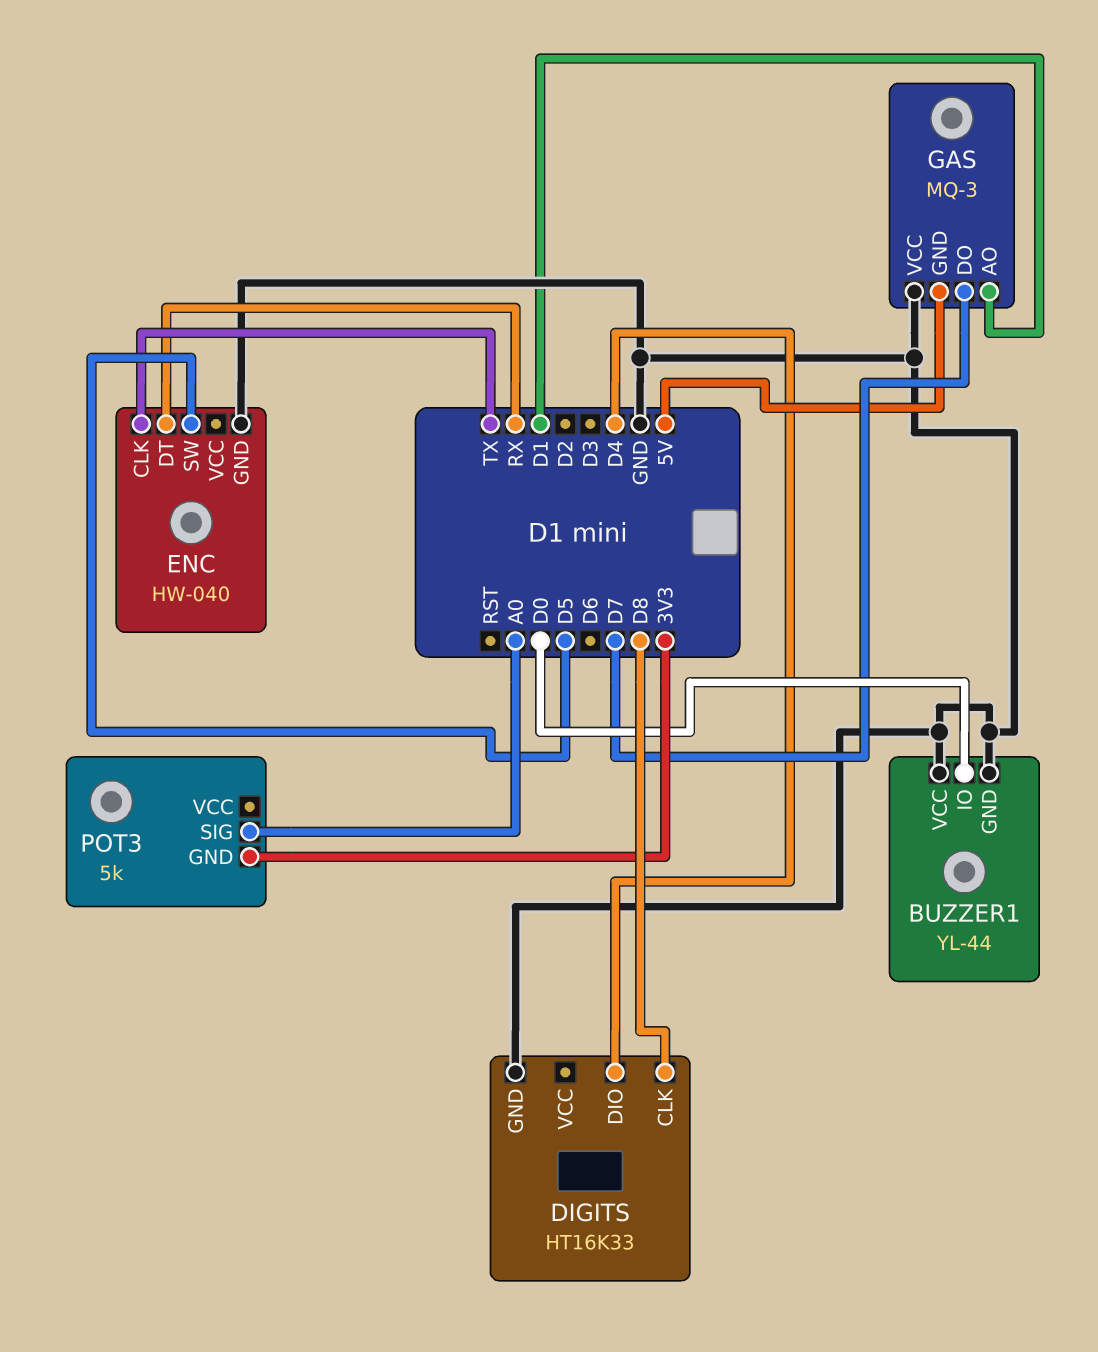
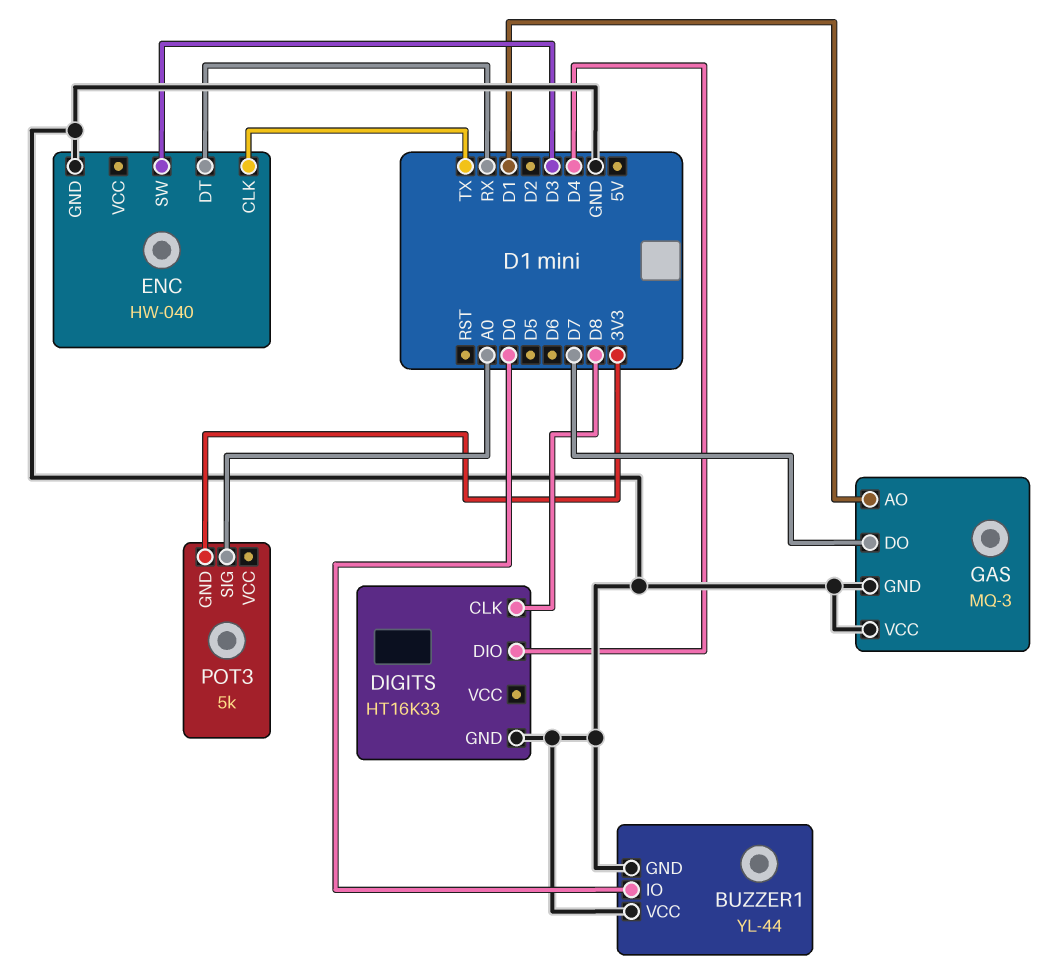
ENC pin SW: D5 -> D3
GAS pin GND: 5V -> GND

